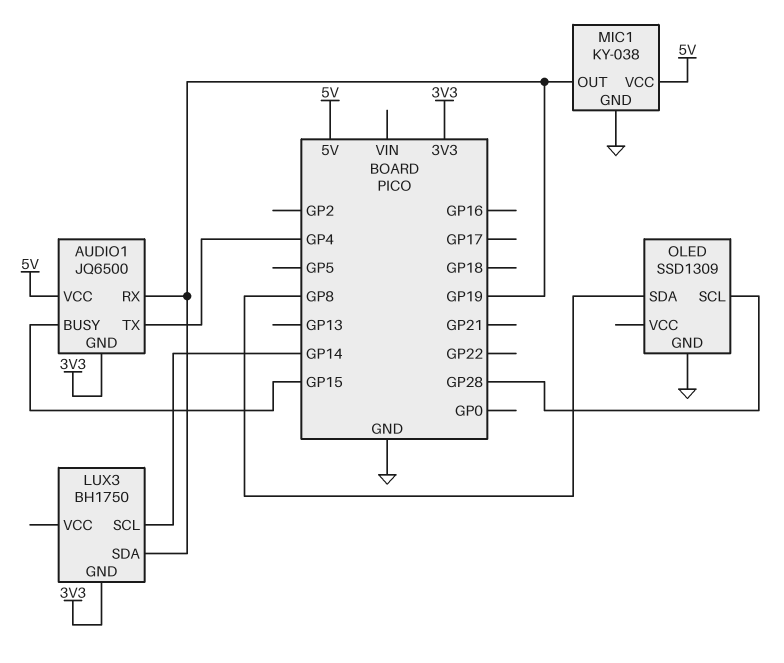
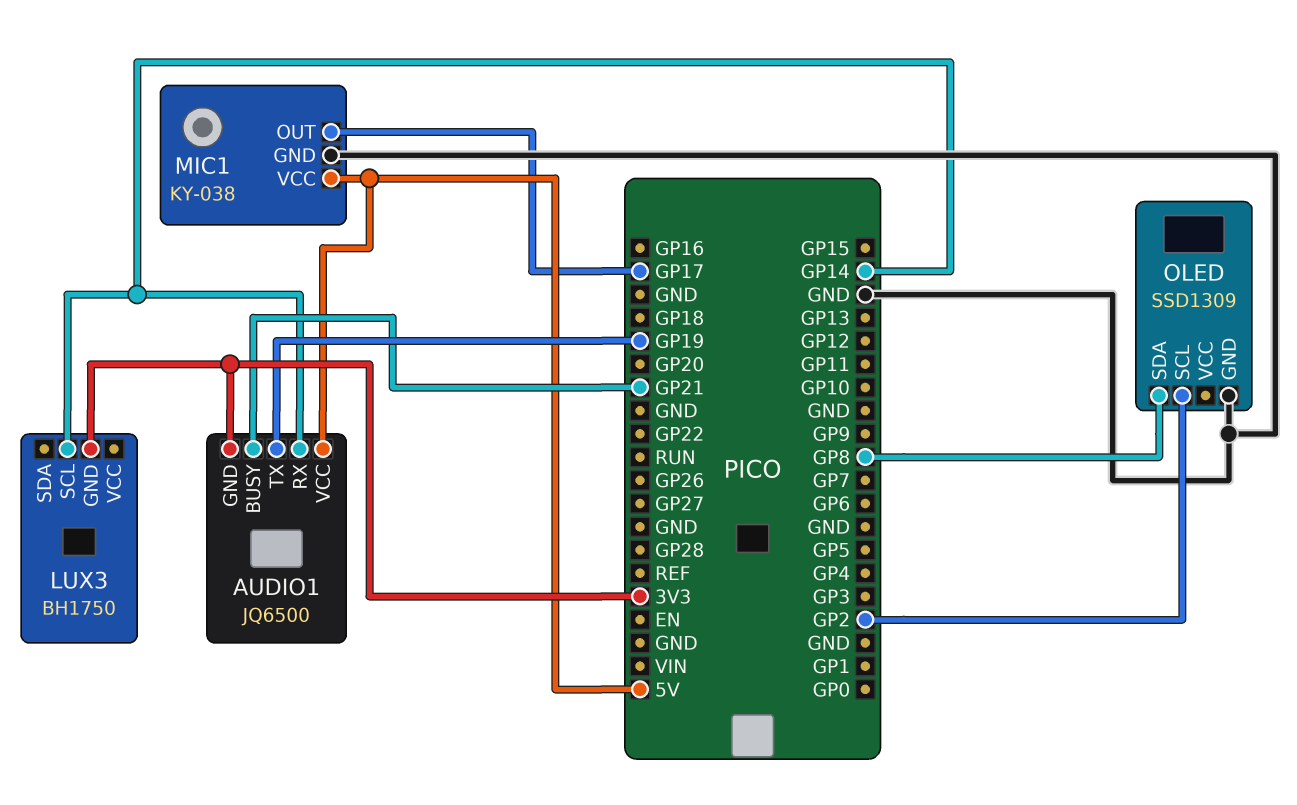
AUDIO1 pin BUSY: GP15 -> GP21
AUDIO1 pin RX: GP19 -> GP14
AUDIO1 pin TX: GP4 -> GP19
LUX3 pin SDA: GP19 -> none
MIC1 pin OUT: GP19 -> GP17
OLED pin SCL: GP28 -> GP2

